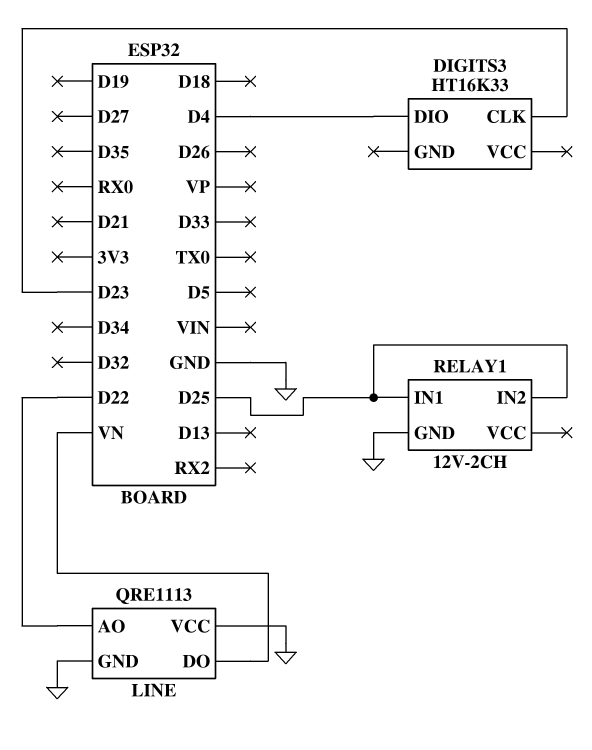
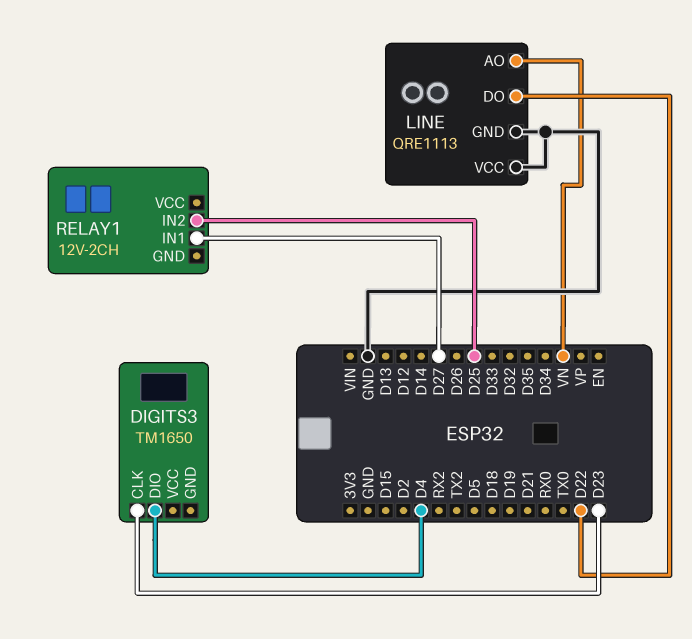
DIGITS3: HT16K33 -> TM1650
LINE pin AO: D22 -> VN
LINE pin DO: VN -> D22
RELAY1 pin GND: GND -> none
RELAY1 pin IN1: D25 -> D27

